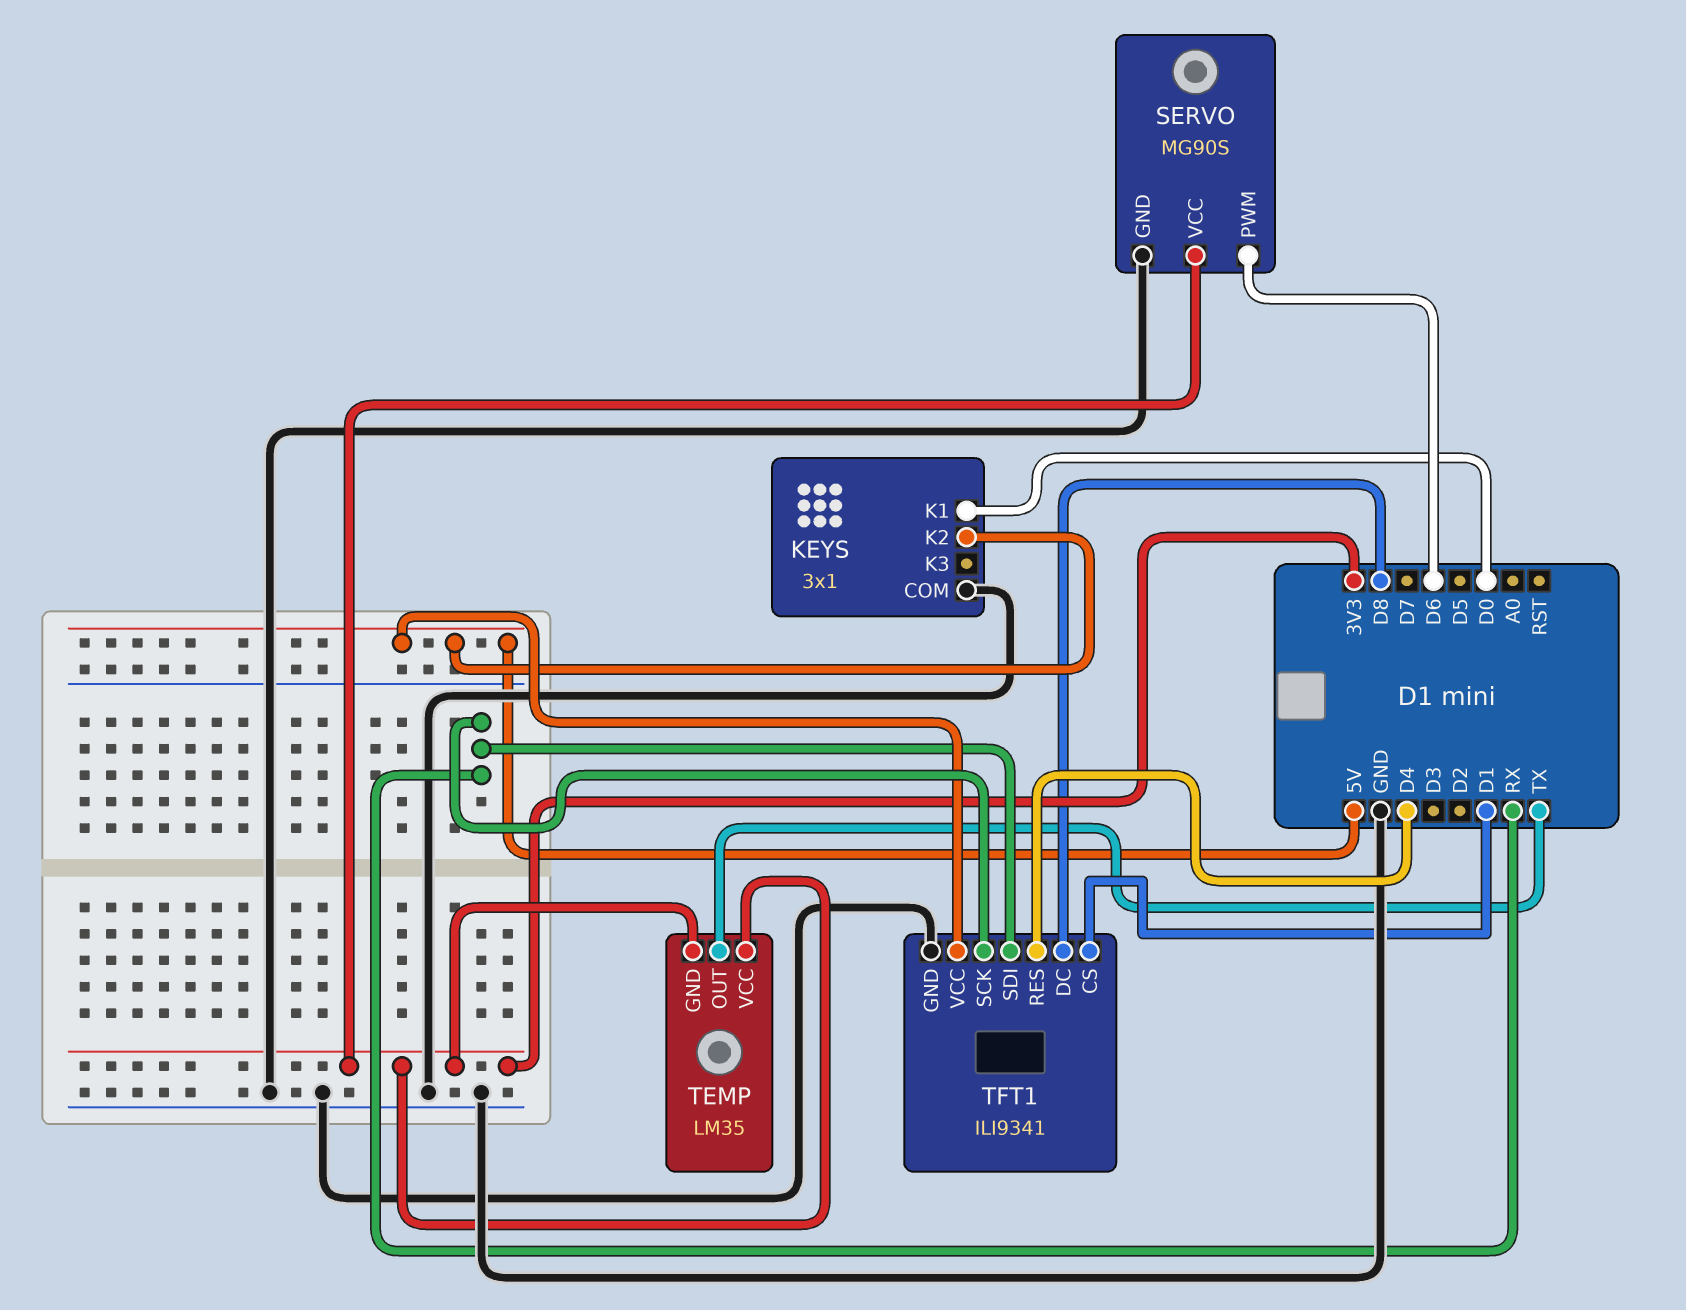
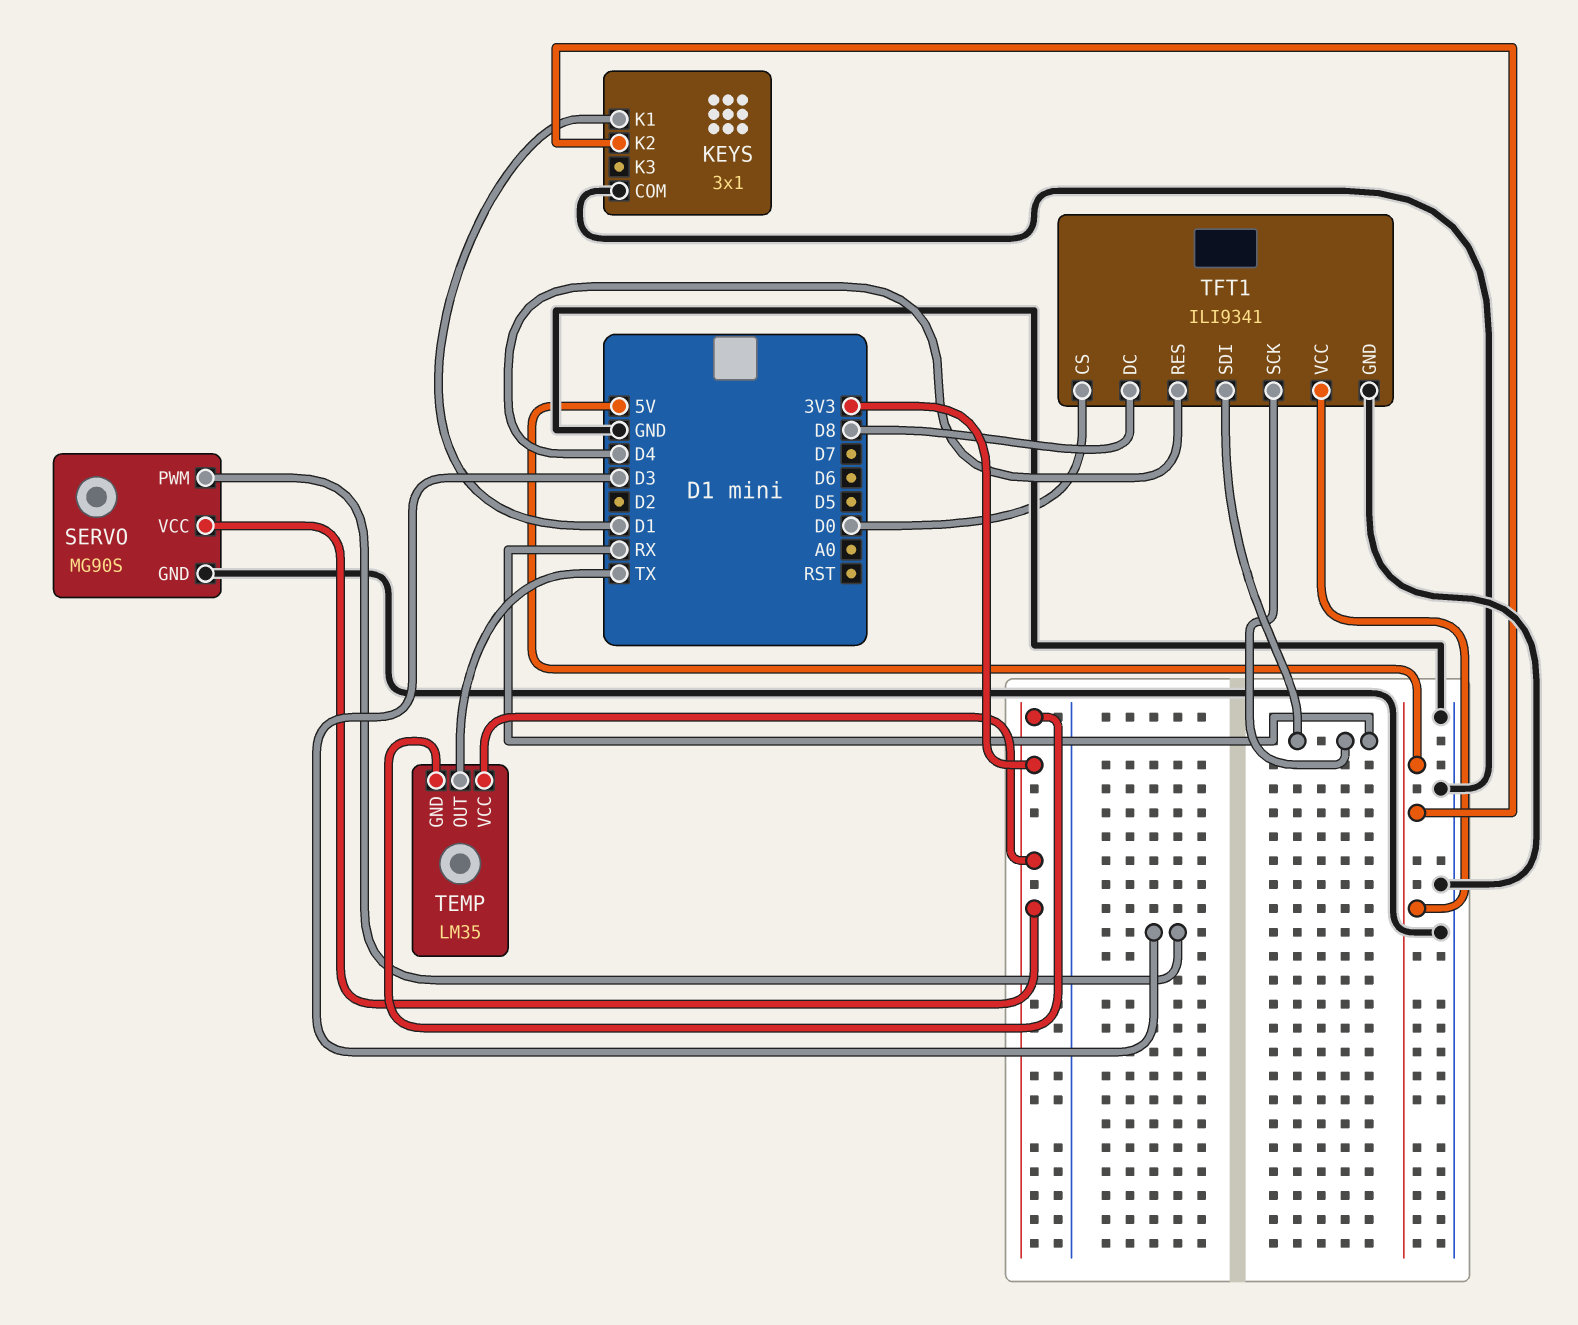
KEYS pin K1: D0 -> D1
SERVO pin PWM: D6 -> D3
TFT1 pin CS: D1 -> D0

